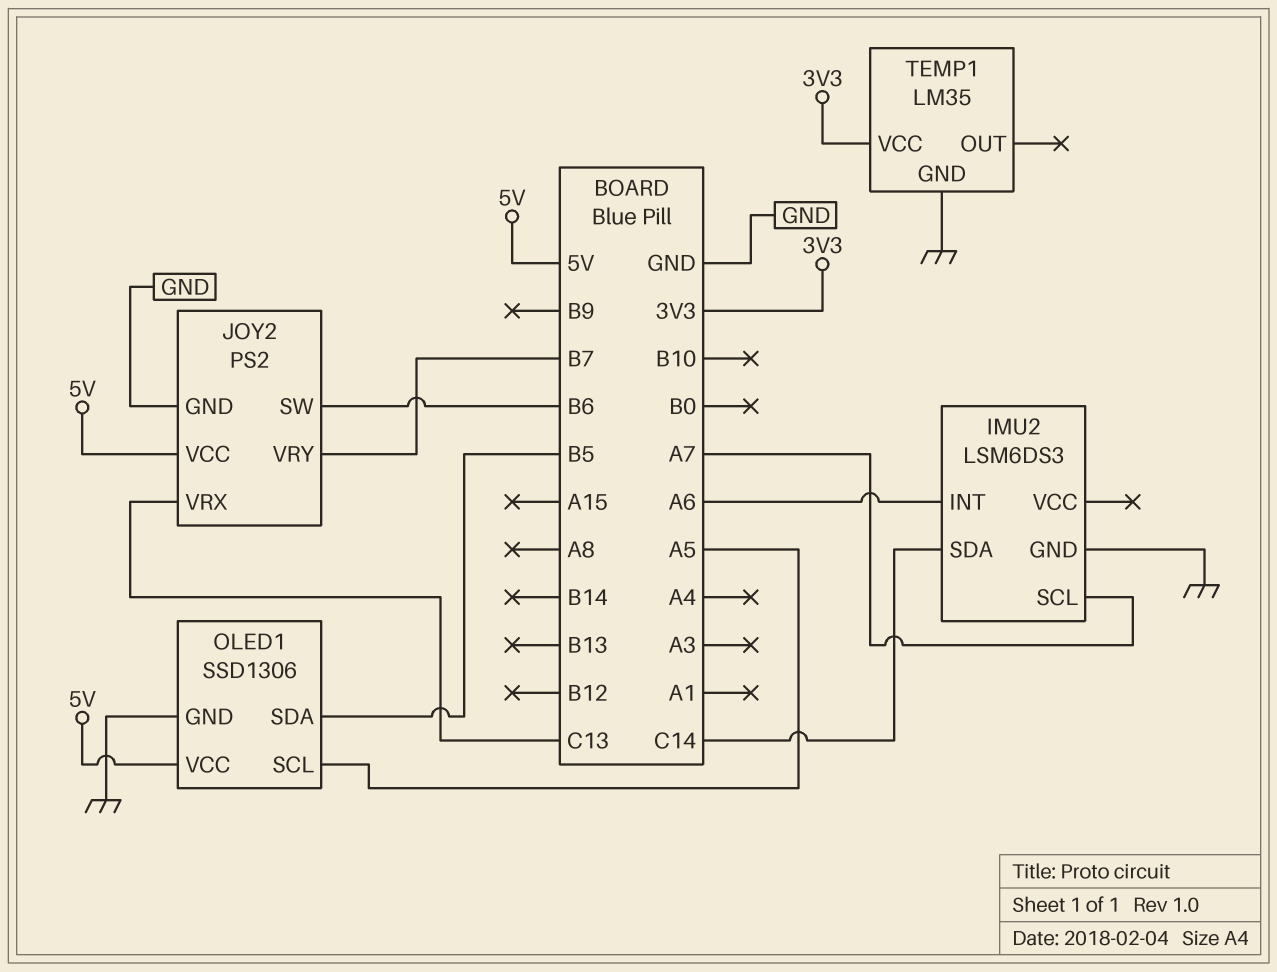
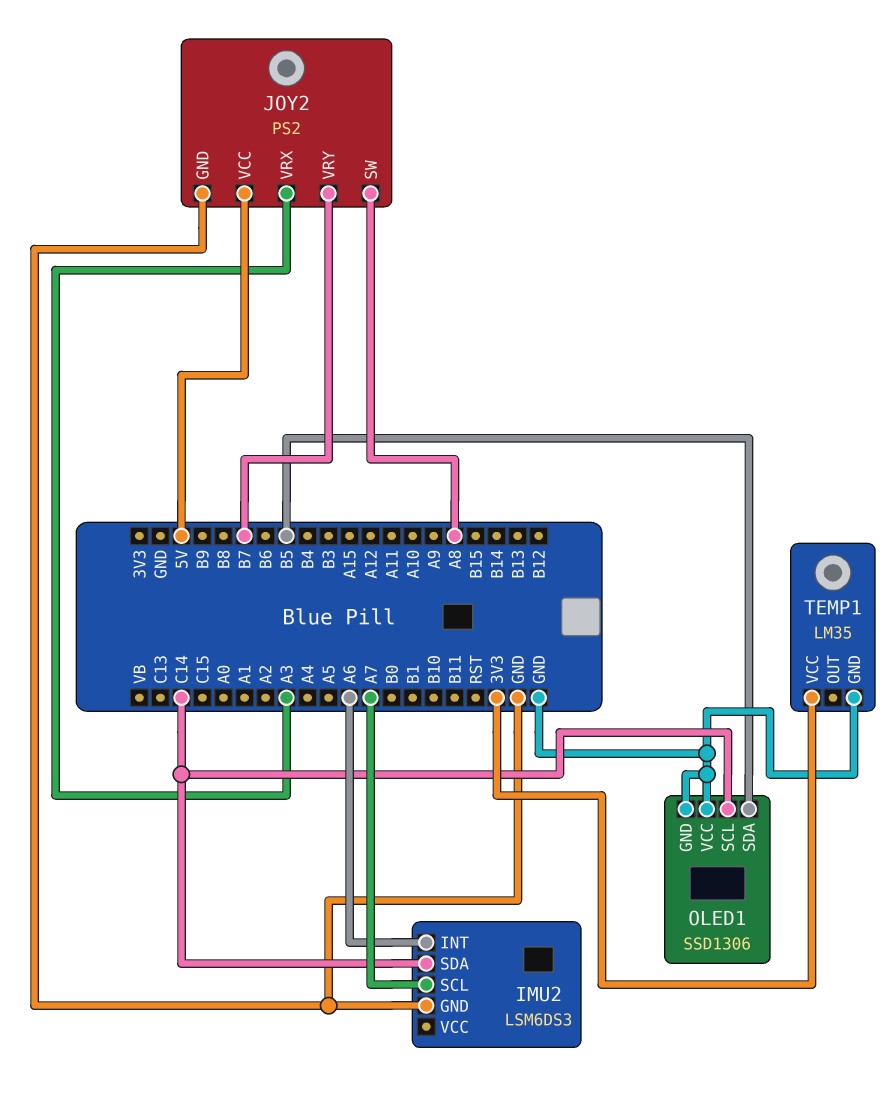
JOY2 pin SW: B6 -> A8
JOY2 pin VRX: C13 -> A3
OLED1 pin SCL: A5 -> C14
OLED1 pin VCC: 5V -> GND

